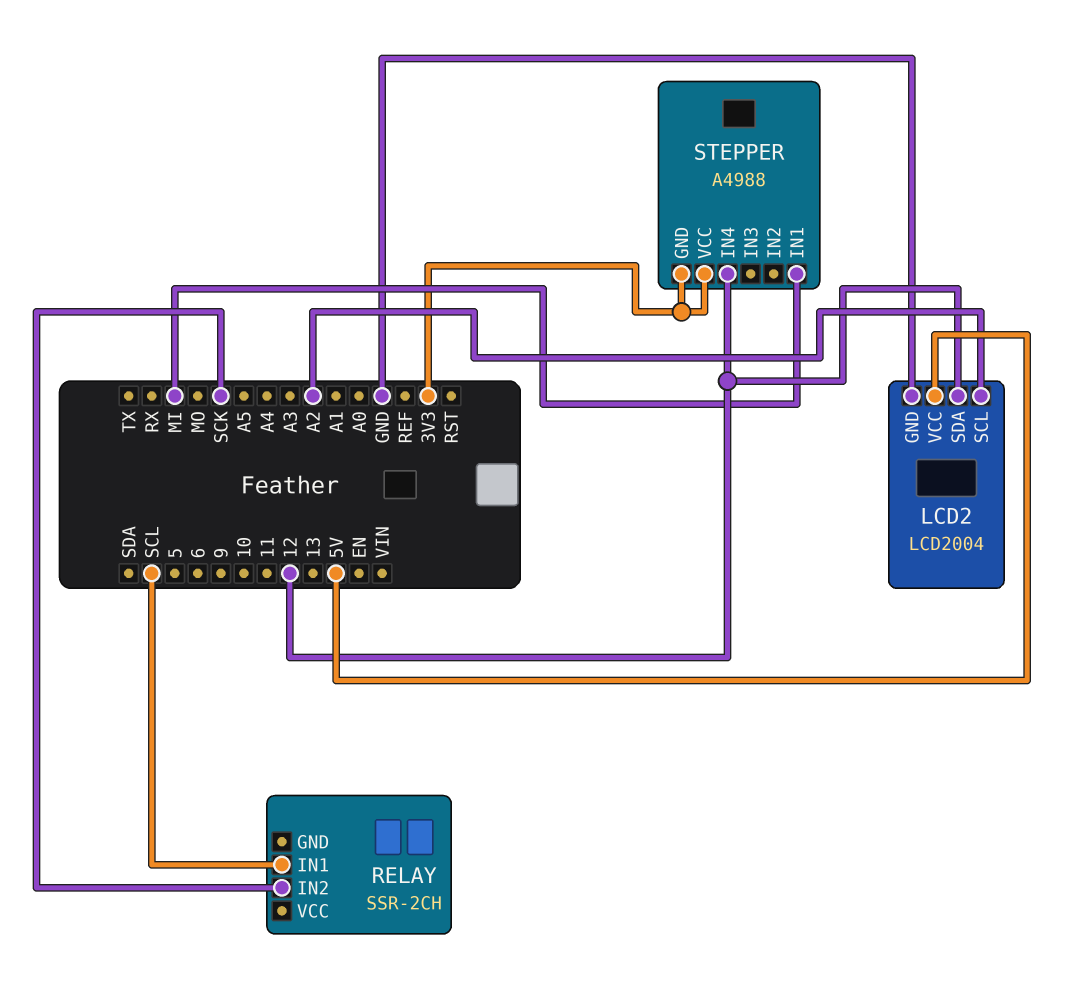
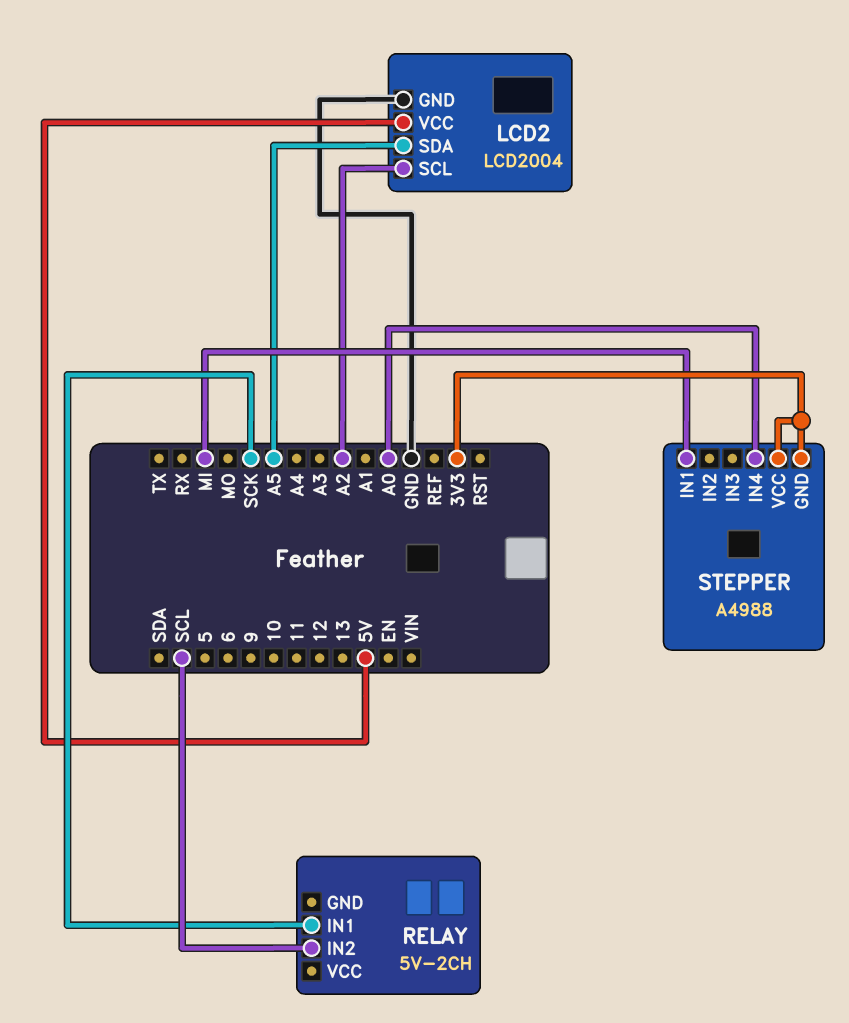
LCD2 pin SDA: 12 -> A5
RELAY: SSR-2CH -> 5V-2CH
RELAY pin IN1: SCL -> SCK
RELAY pin IN2: SCK -> SCL
STEPPER pin IN4: 12 -> A0

